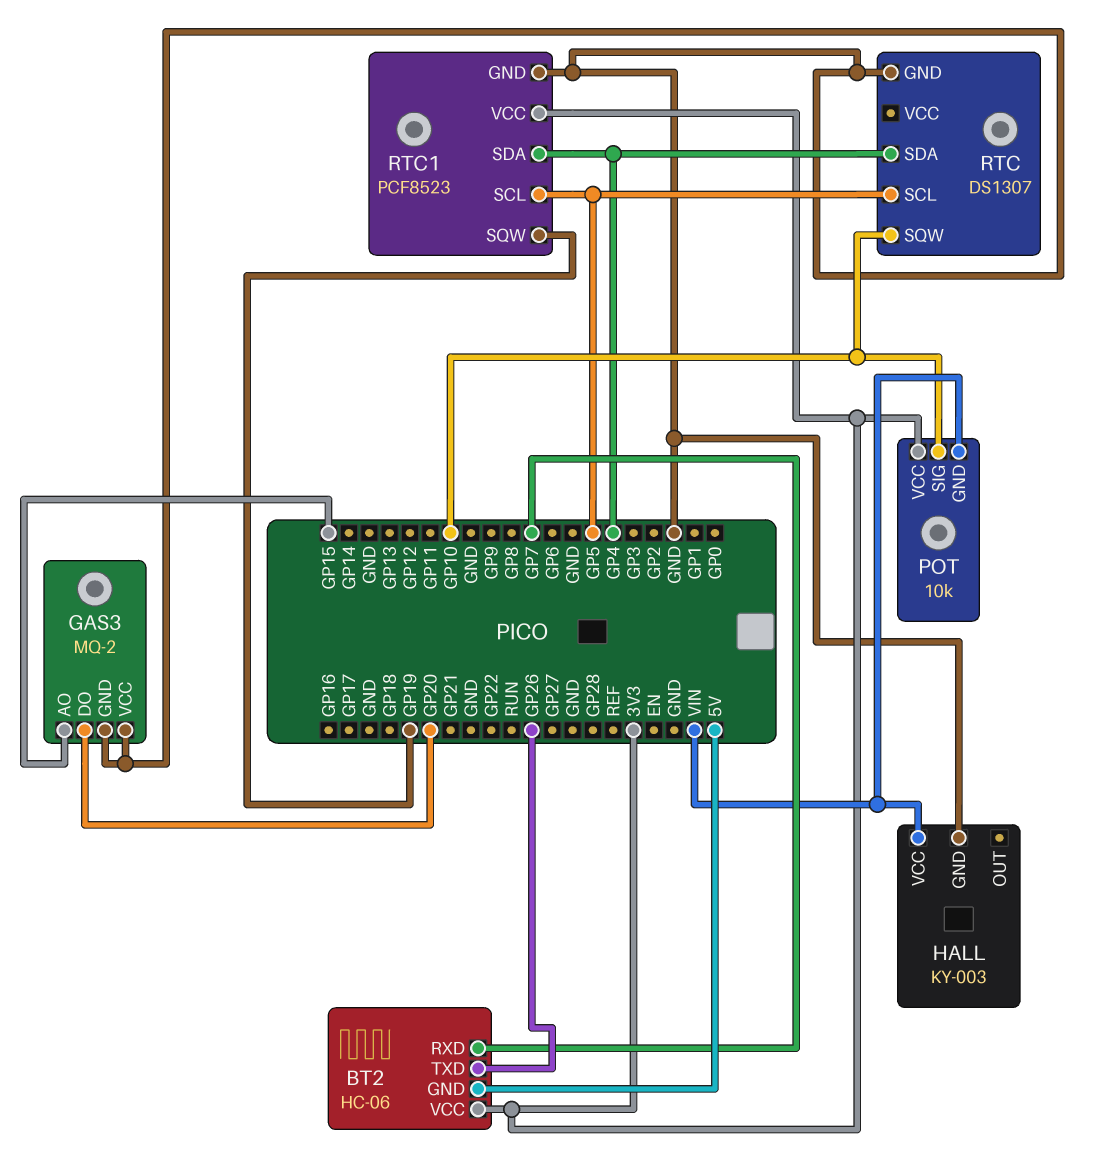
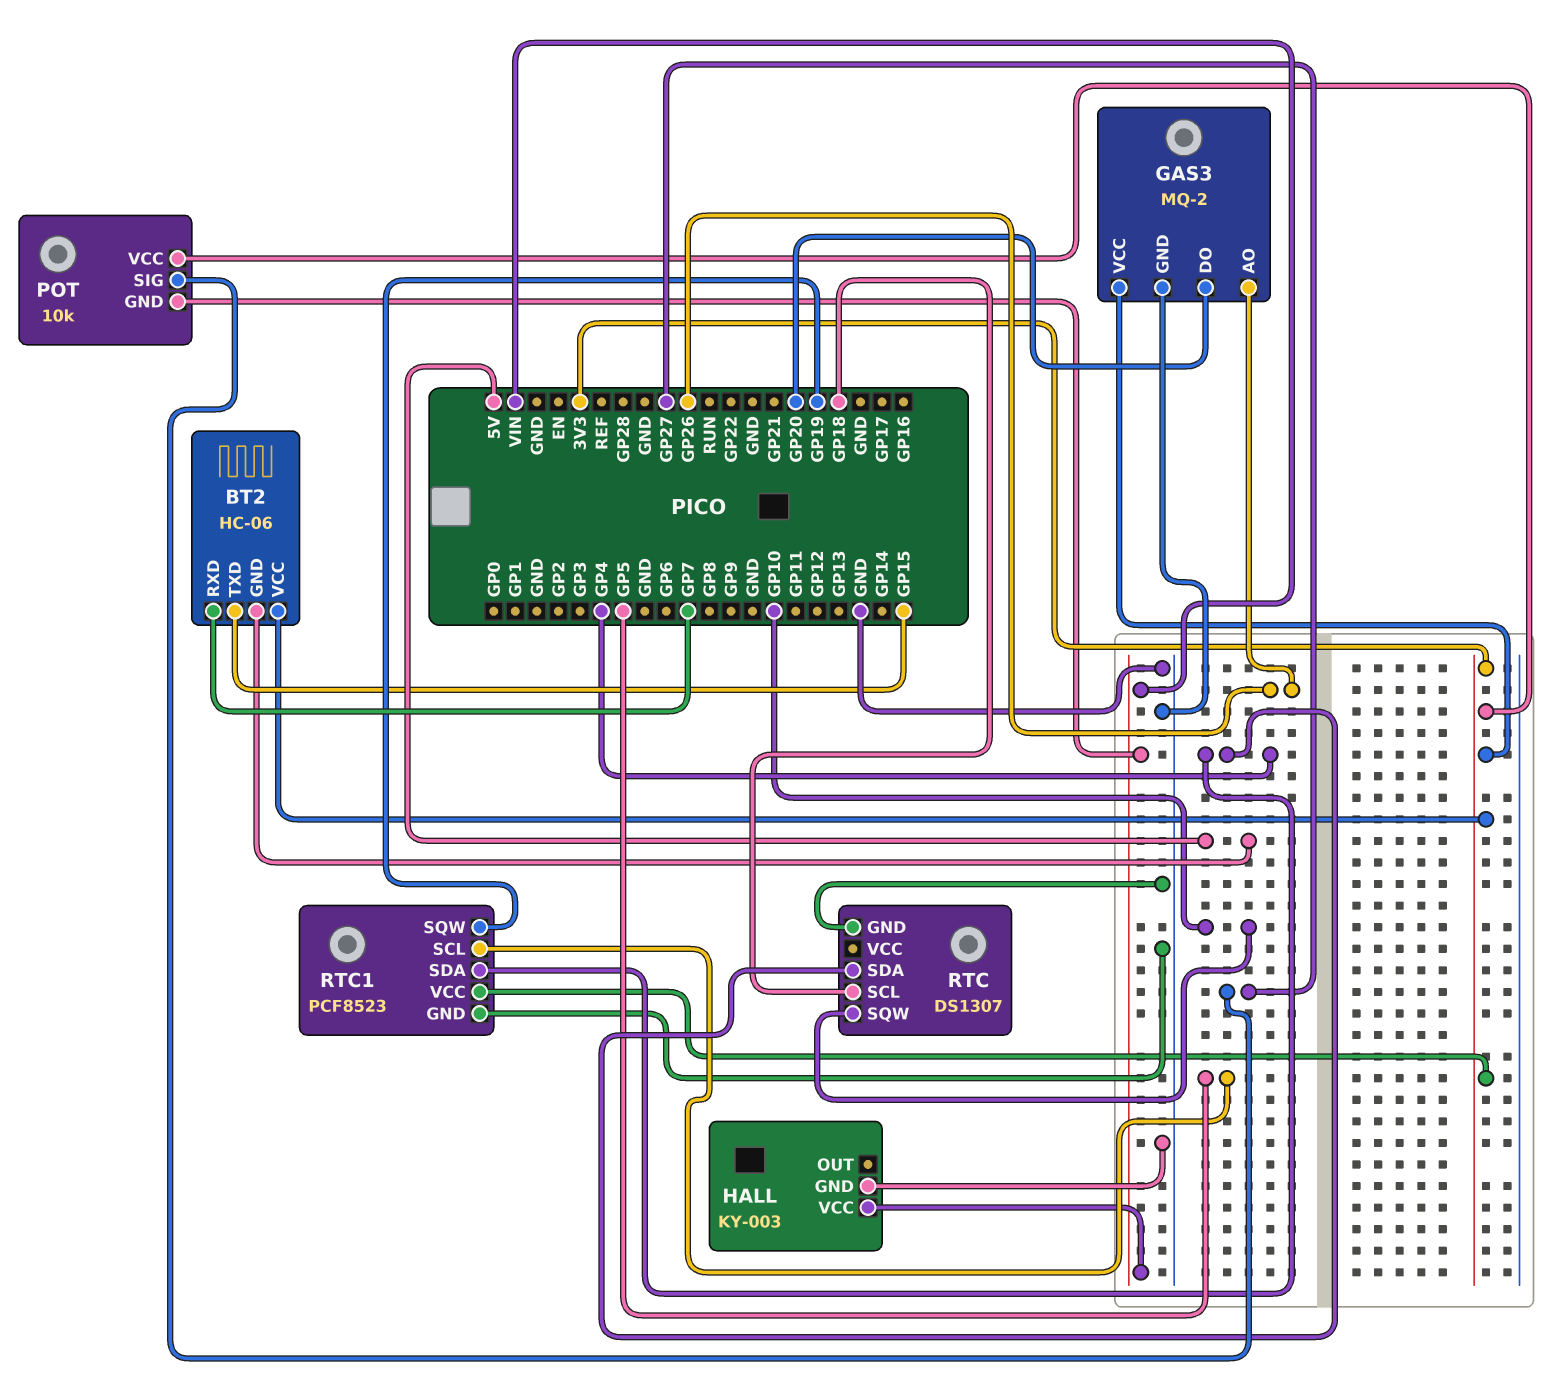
BT2 pin TXD: GP26 -> GP15
GAS3 pin AO: GP15 -> GP26
GAS3 pin VCC: GND -> 3V3
POT pin SIG: GP10 -> GP27
RTC pin SCL: GP5 -> GP18

